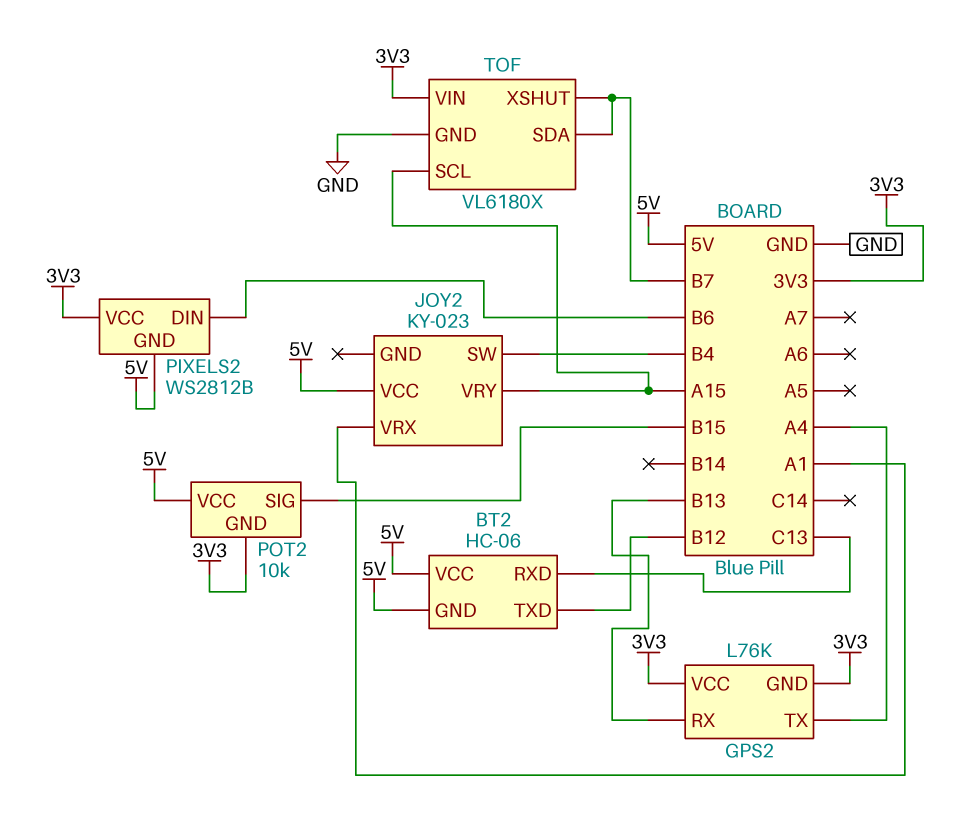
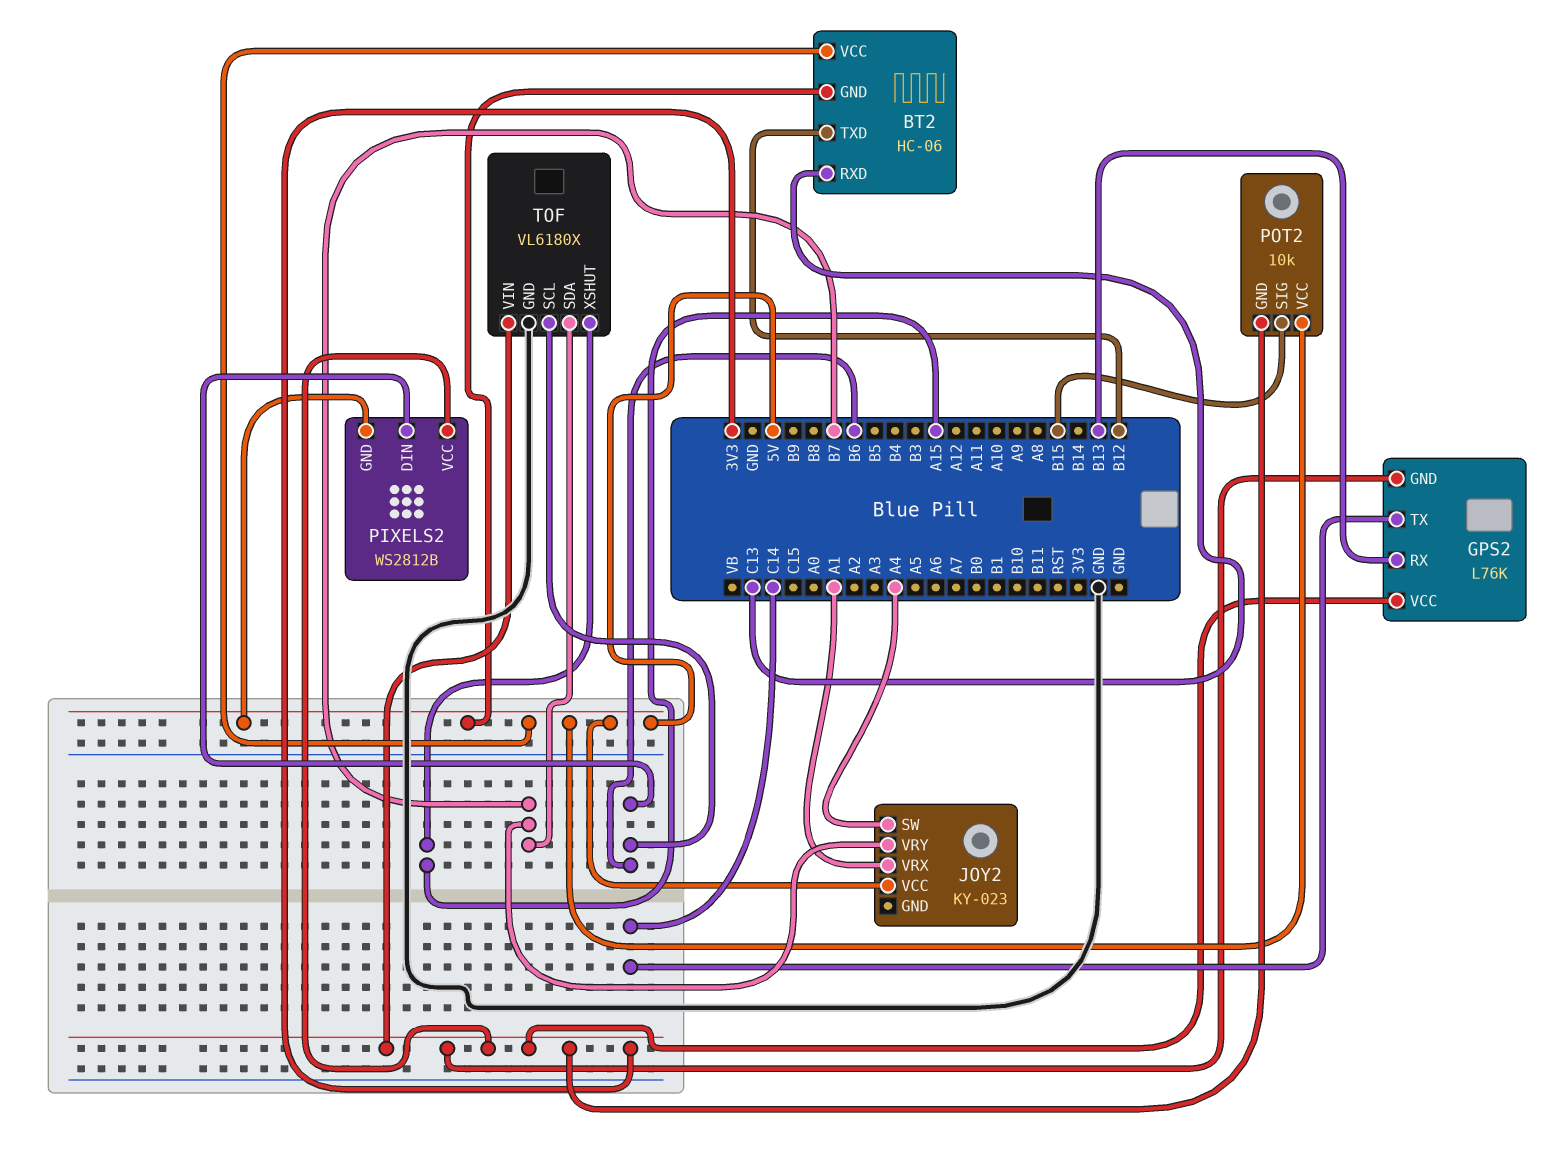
GPS2 pin TX: A4 -> C14
JOY2 pin SW: B4 -> A4
JOY2 pin VRY: A15 -> B7
TOF pin SCL: A15 -> B6
TOF pin XSHUT: B7 -> A15

